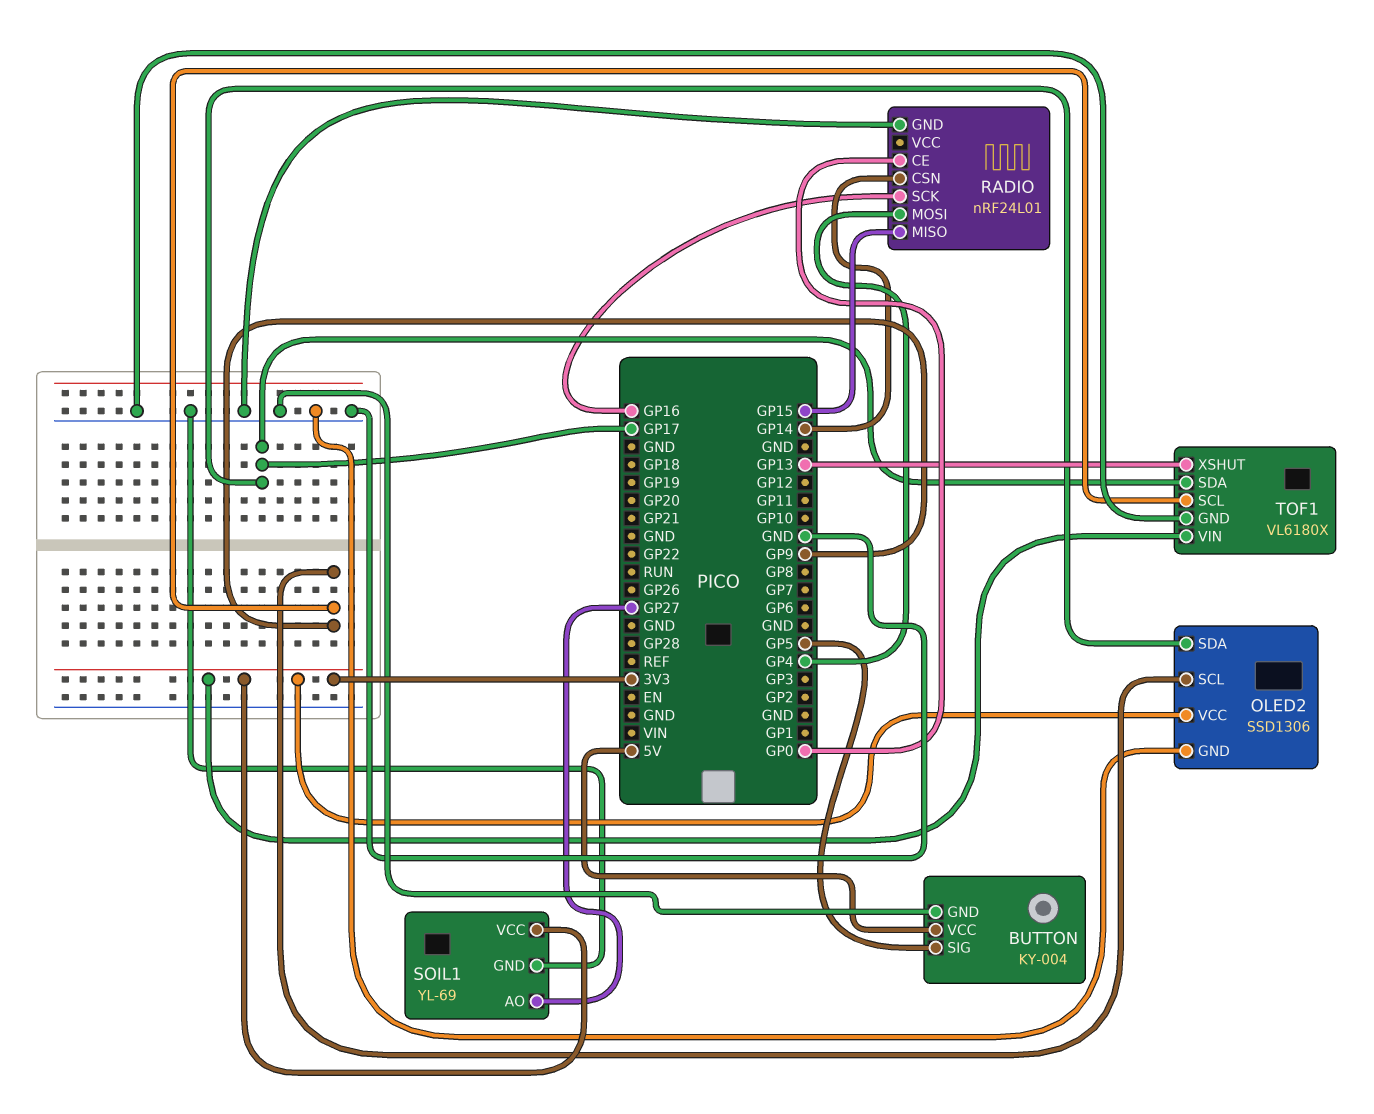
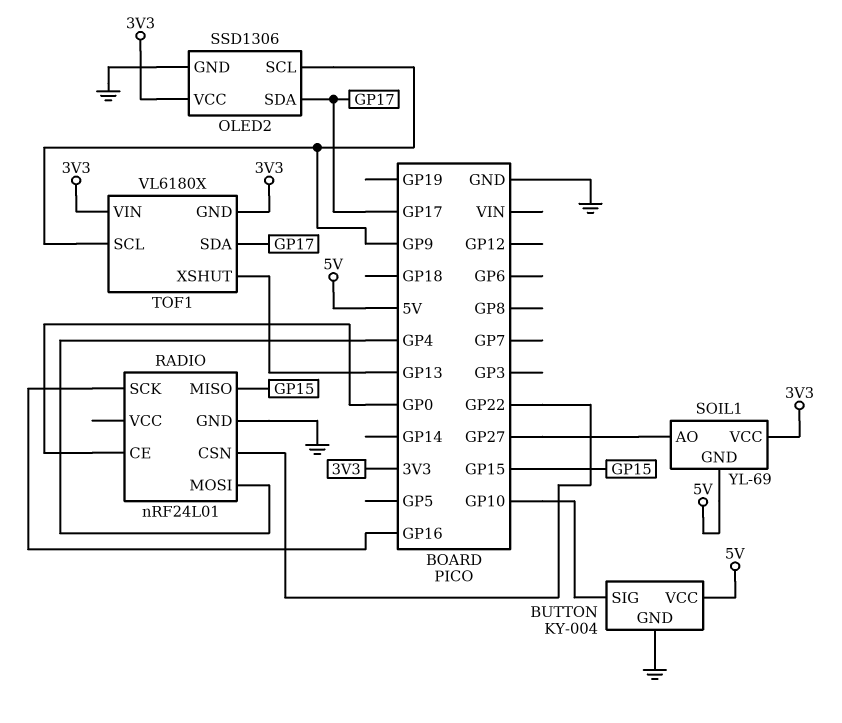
BUTTON pin SIG: GP5 -> GP10
RADIO pin CSN: GP14 -> GP22
SOIL1 pin GND: GND -> 5V
TOF1 pin GND: GND -> 3V3

